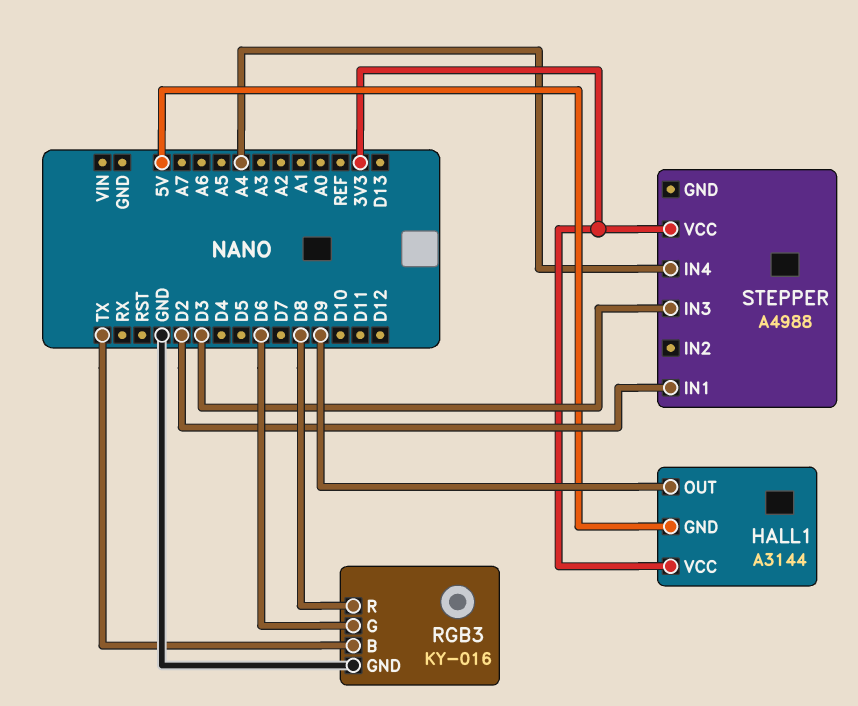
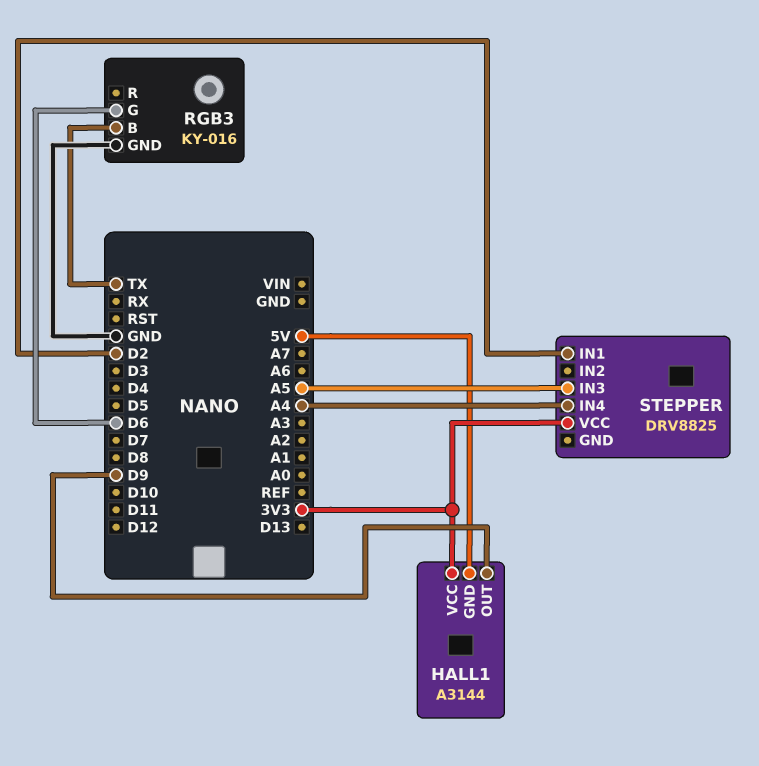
RGB3 pin R: D8 -> none
STEPPER: A4988 -> DRV8825
STEPPER pin IN3: D3 -> A5

